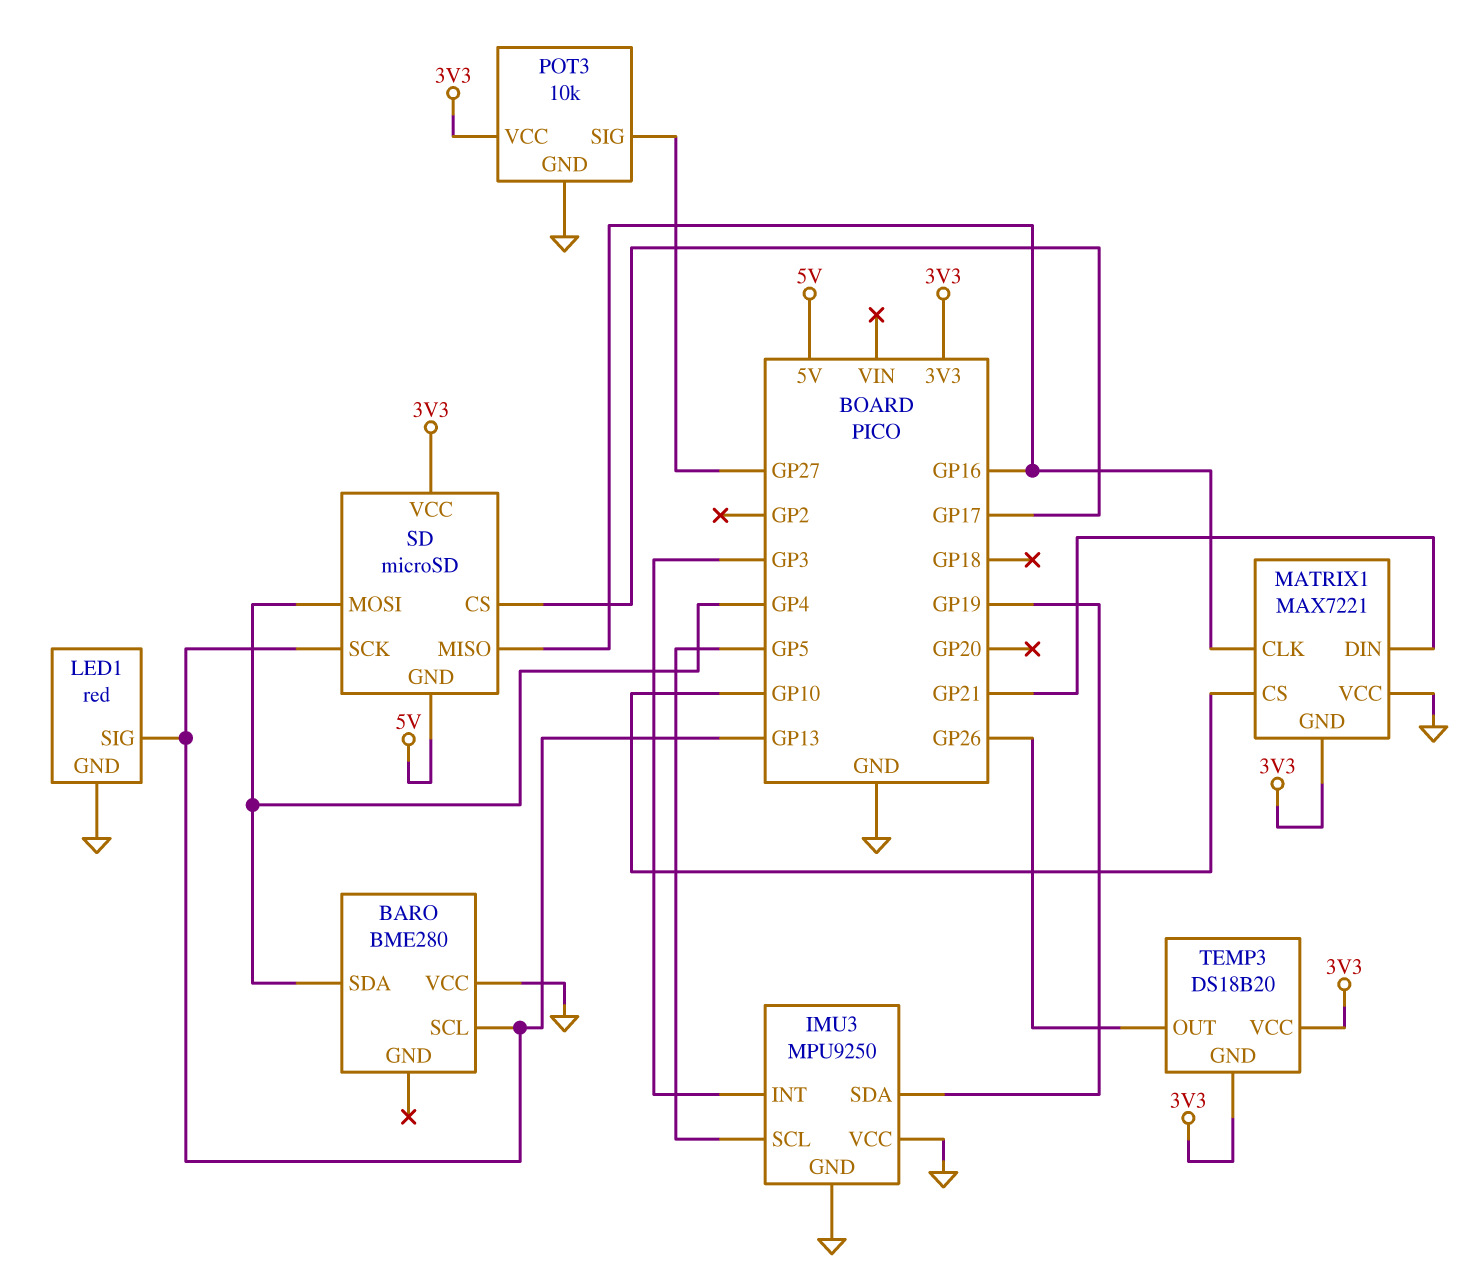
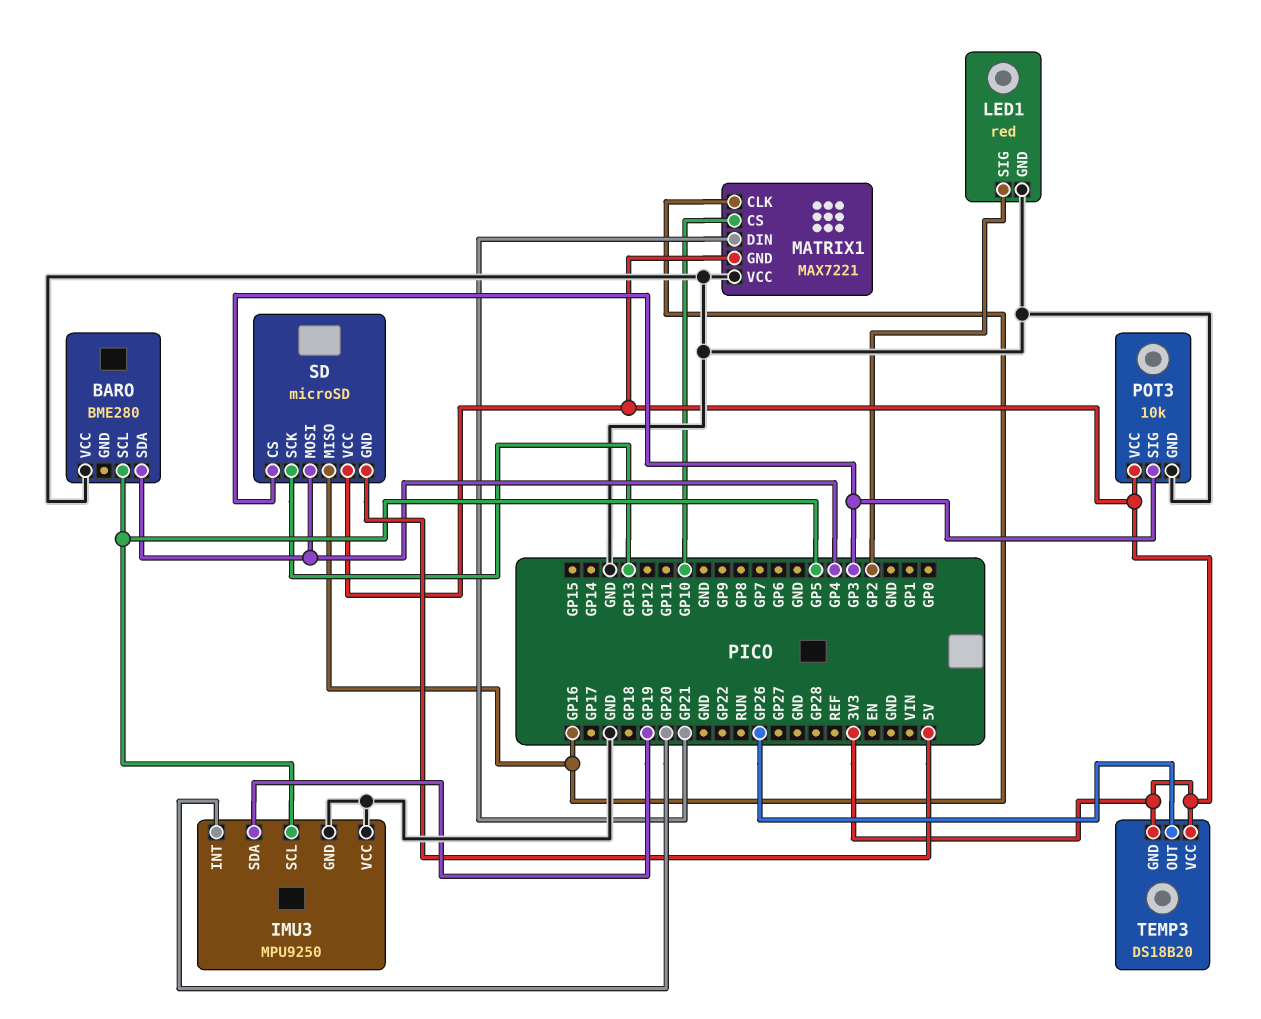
BARO pin SCL: GP13 -> GP5
IMU3 pin INT: GP3 -> GP20
LED1 pin SIG: GP13 -> GP2
POT3 pin SIG: GP27 -> GP3
SD pin CS: GP17 -> GP3

